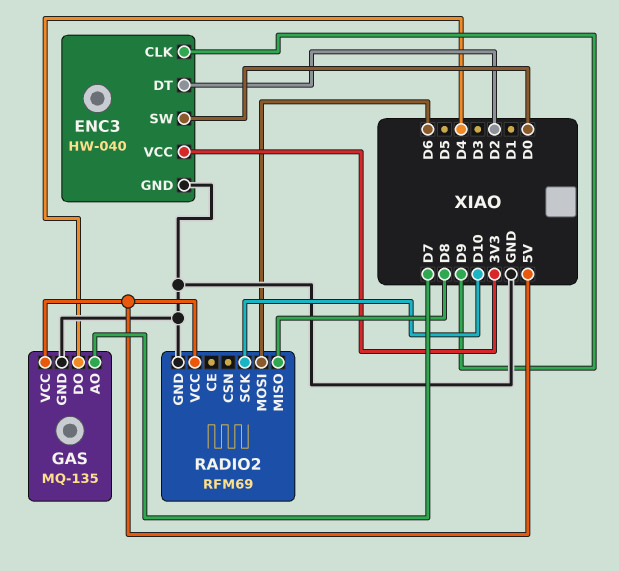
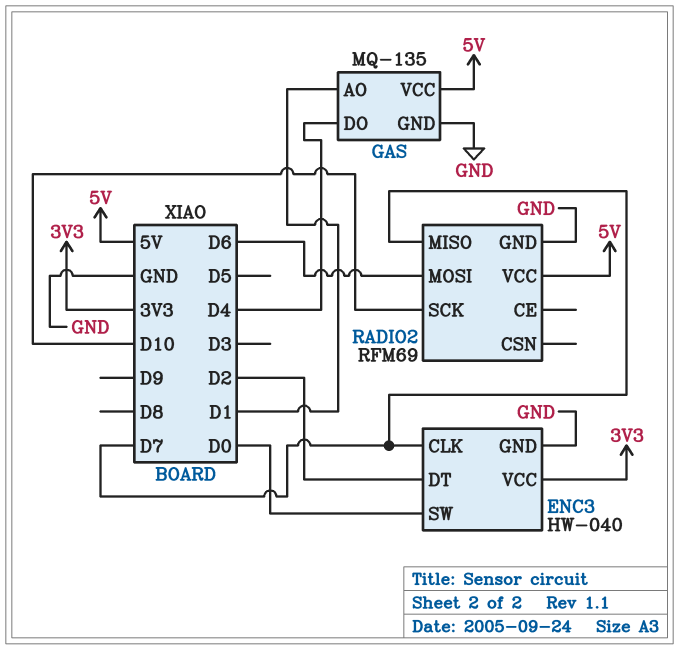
ENC3 pin CLK: D9 -> D7
GAS pin AO: D7 -> D1
RADIO2 pin MISO: D8 -> D7

